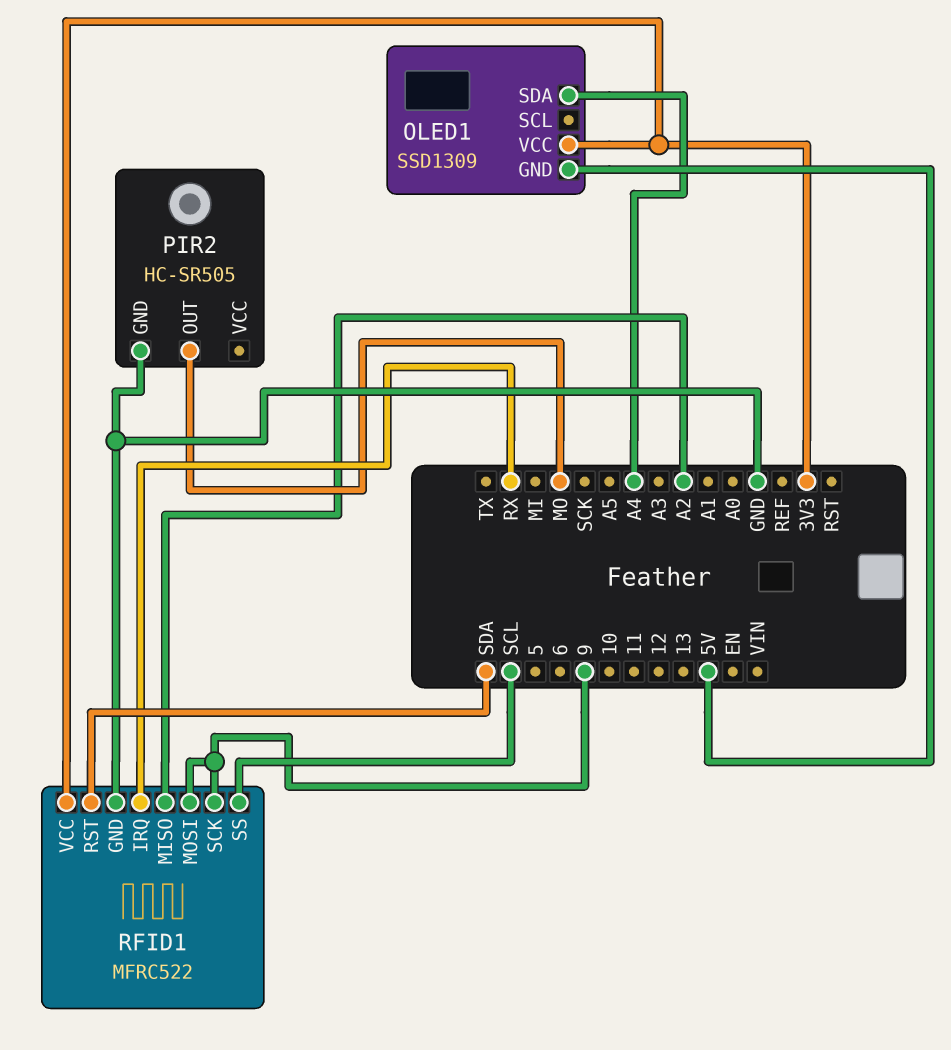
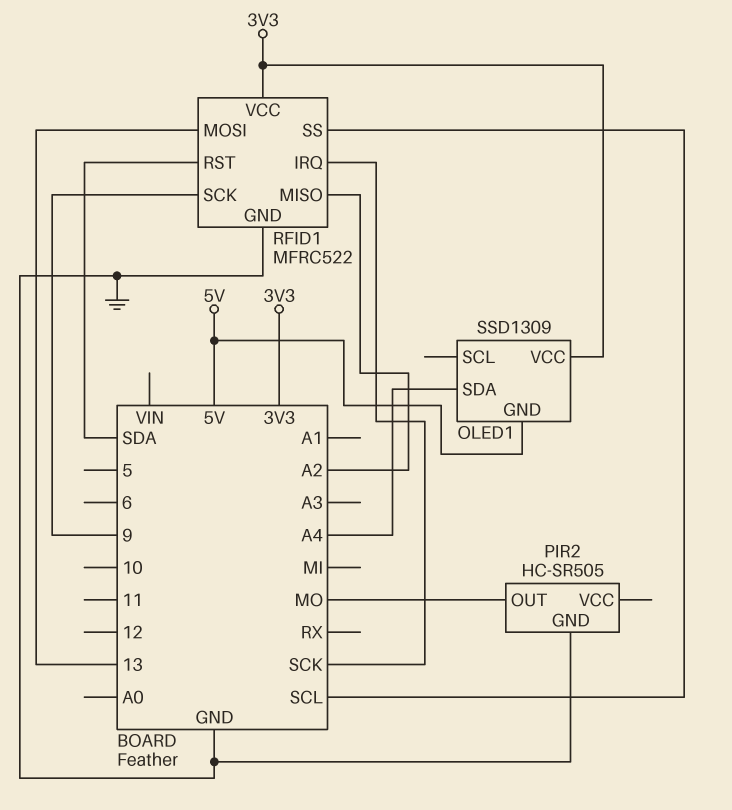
RFID1 pin IRQ: RX -> SCK
RFID1 pin MOSI: 9 -> 13

